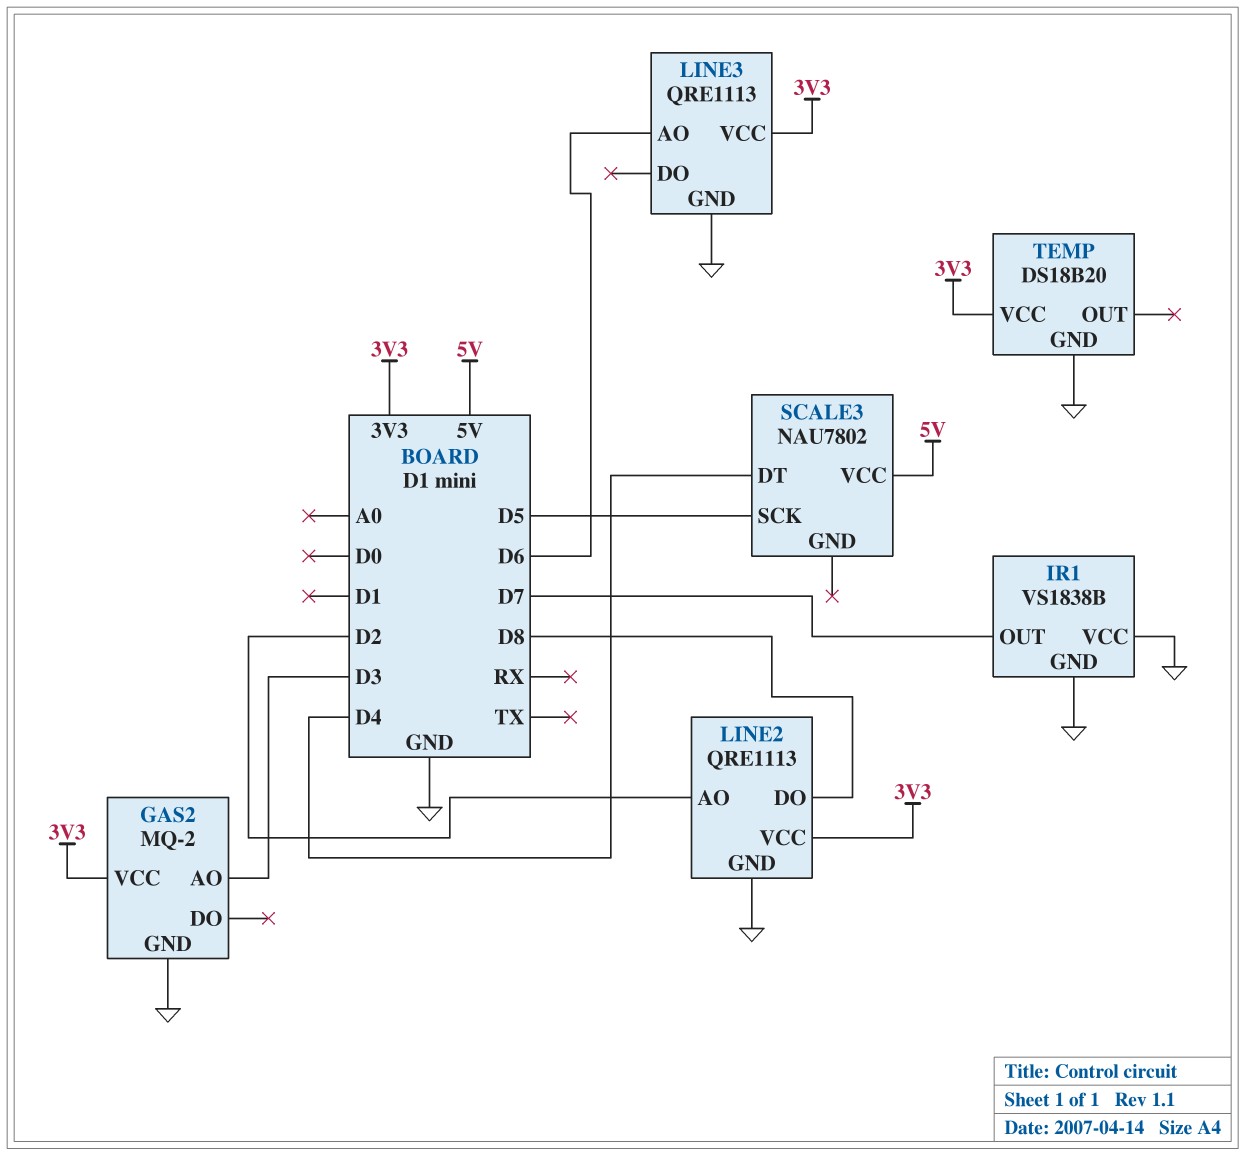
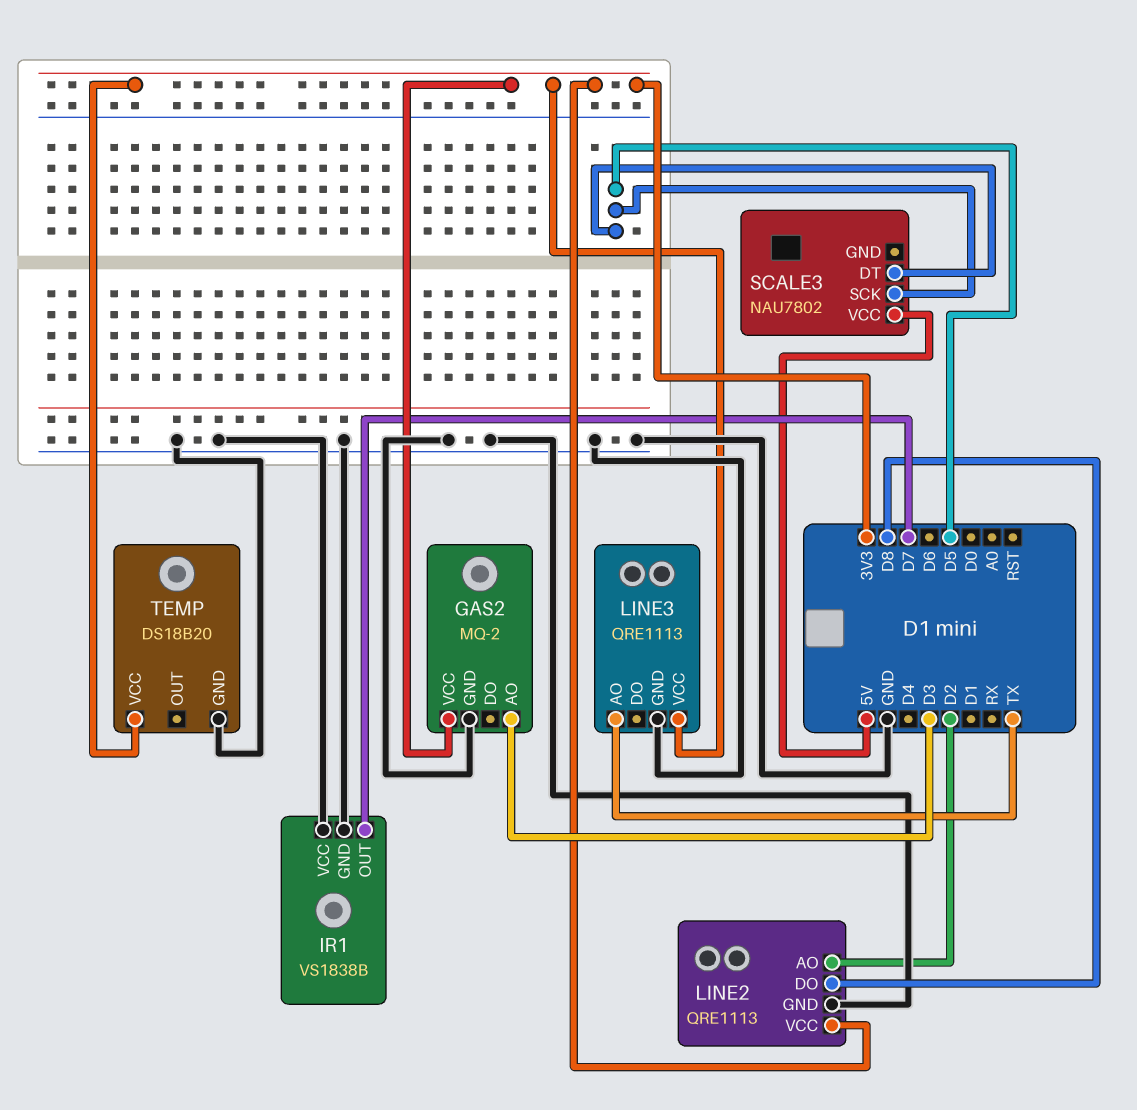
LINE3 pin AO: D6 -> TX
SCALE3 pin DT: D4 -> D5

